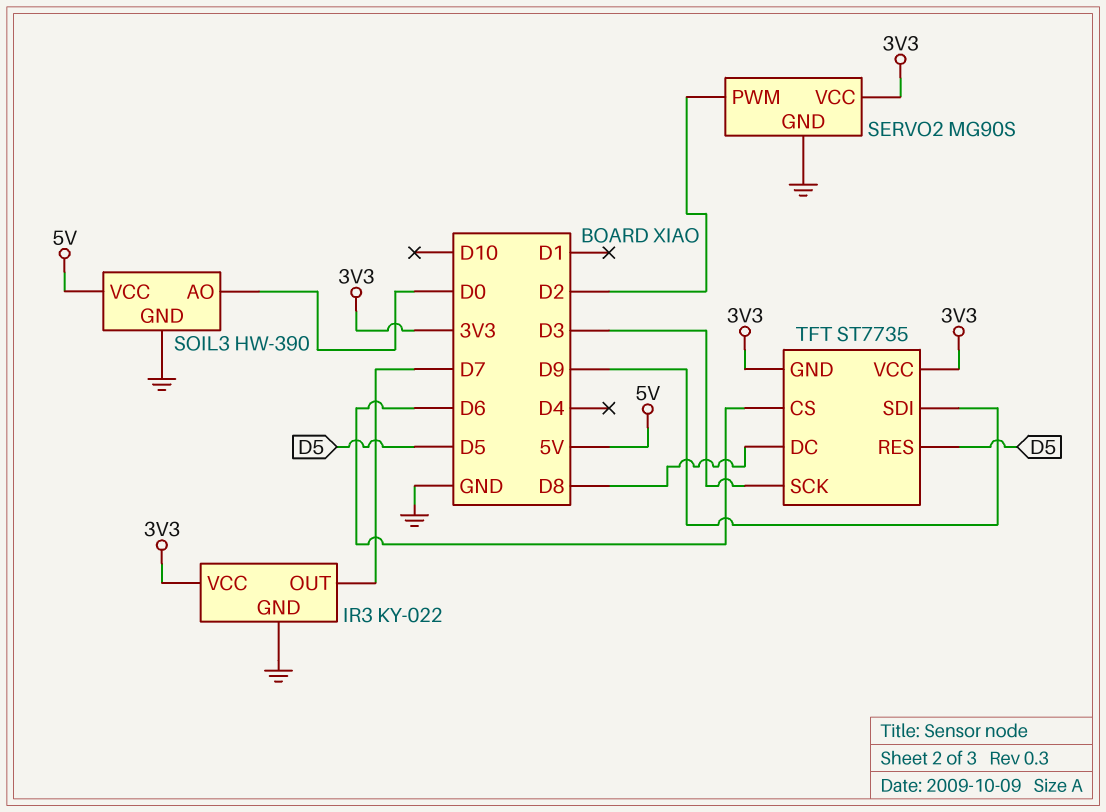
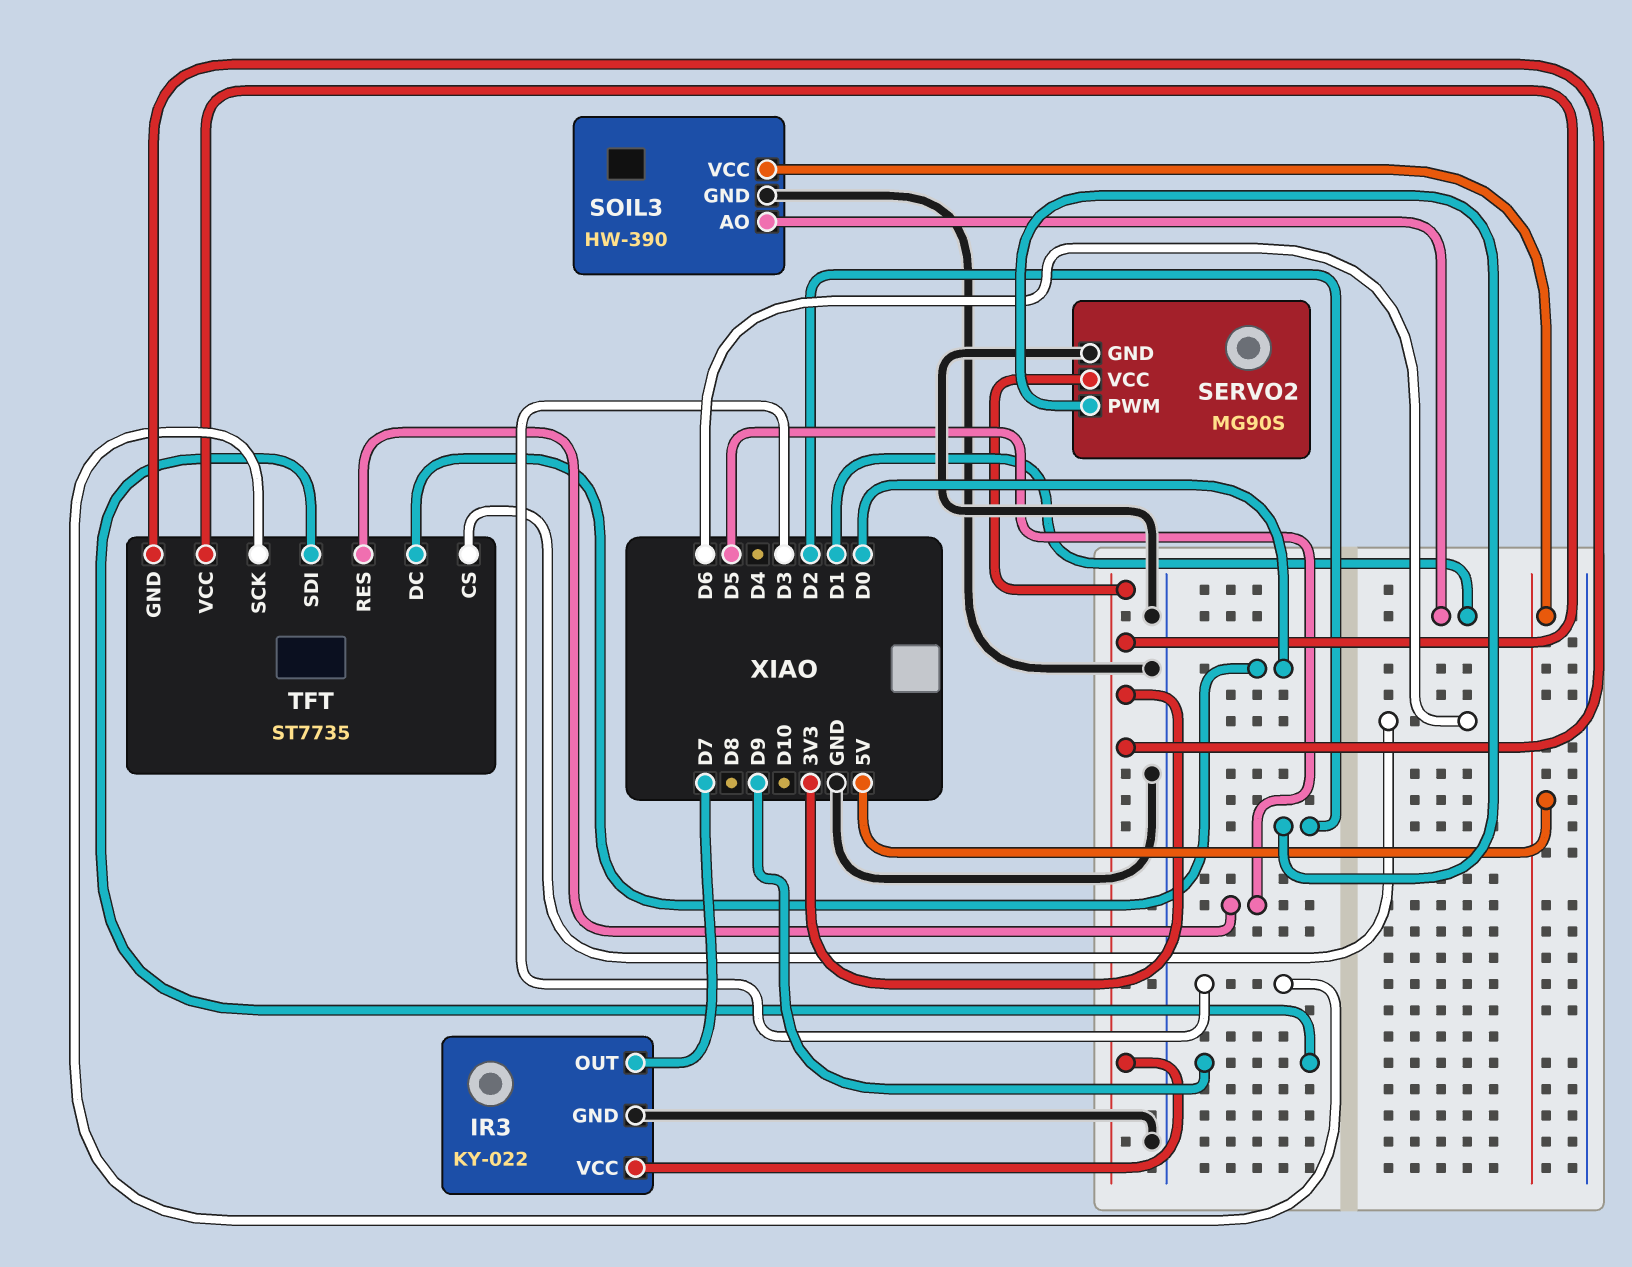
SOIL3 pin AO: D0 -> D1
TFT pin DC: D8 -> D0

